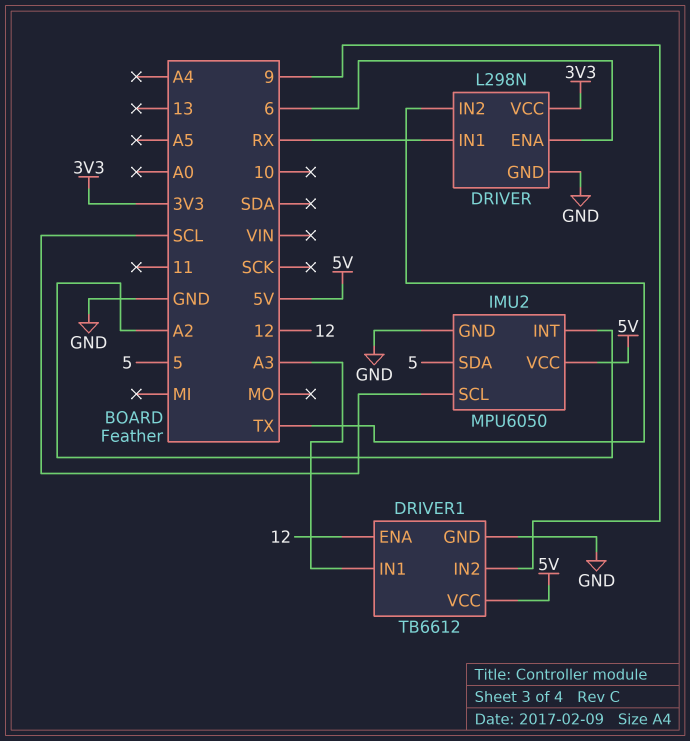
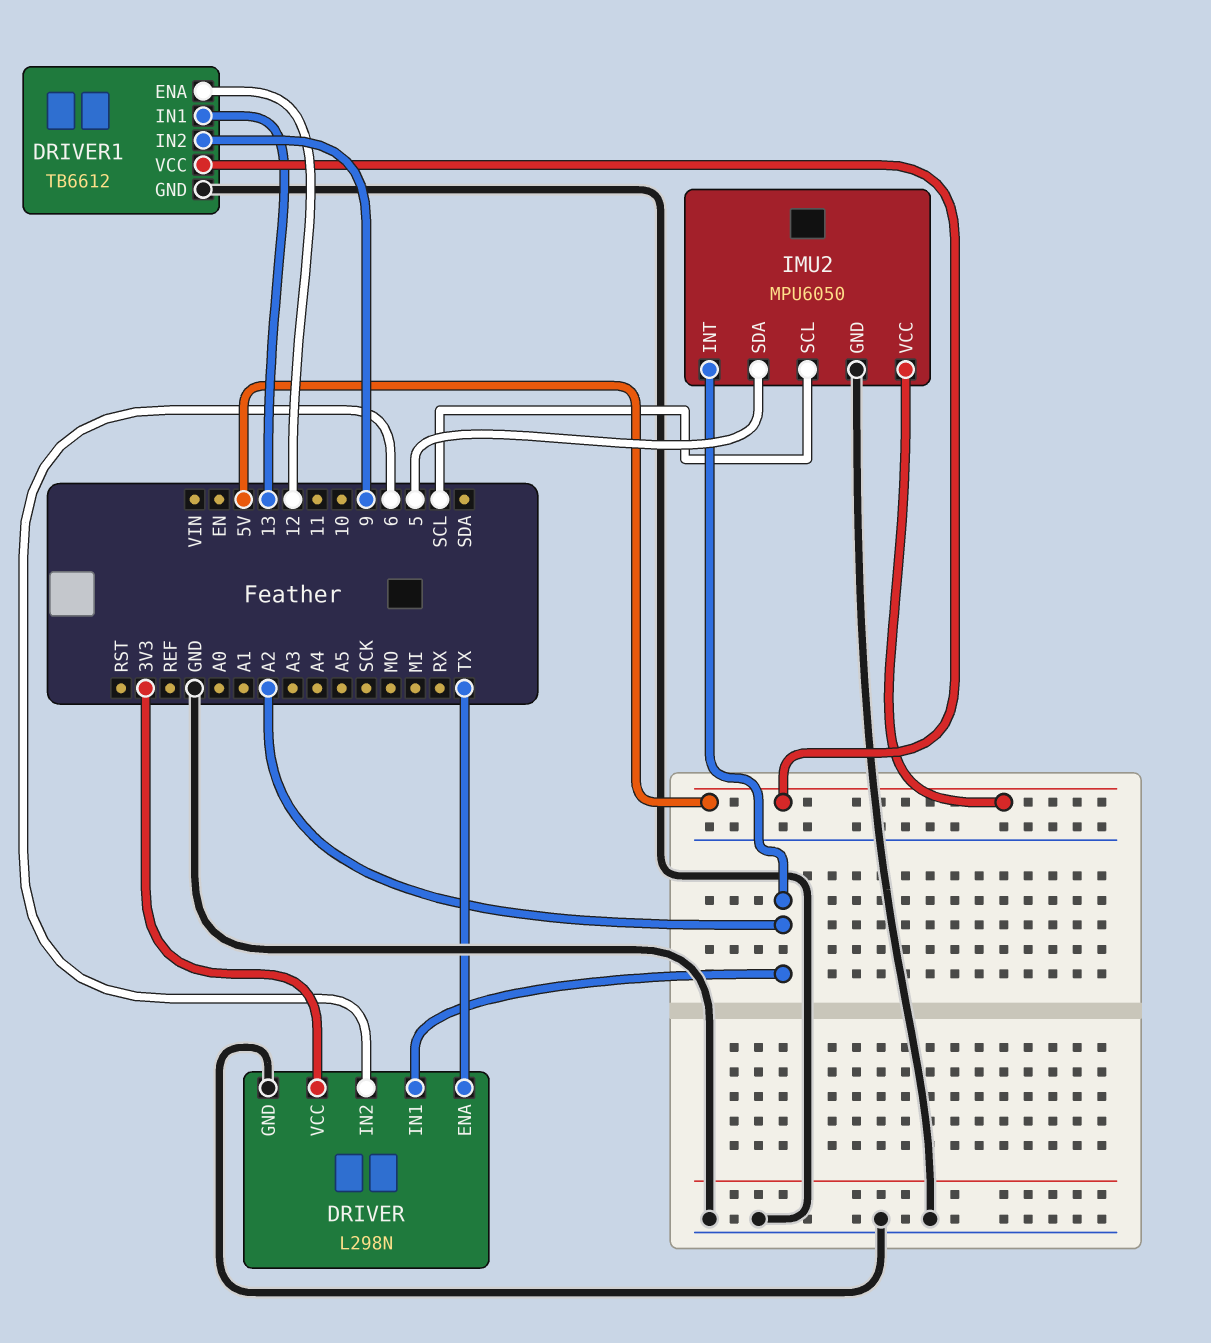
DRIVER pin ENA: 6 -> TX
DRIVER pin IN1: RX -> A2
DRIVER pin IN2: TX -> 6
DRIVER1 pin IN1: A3 -> 13

